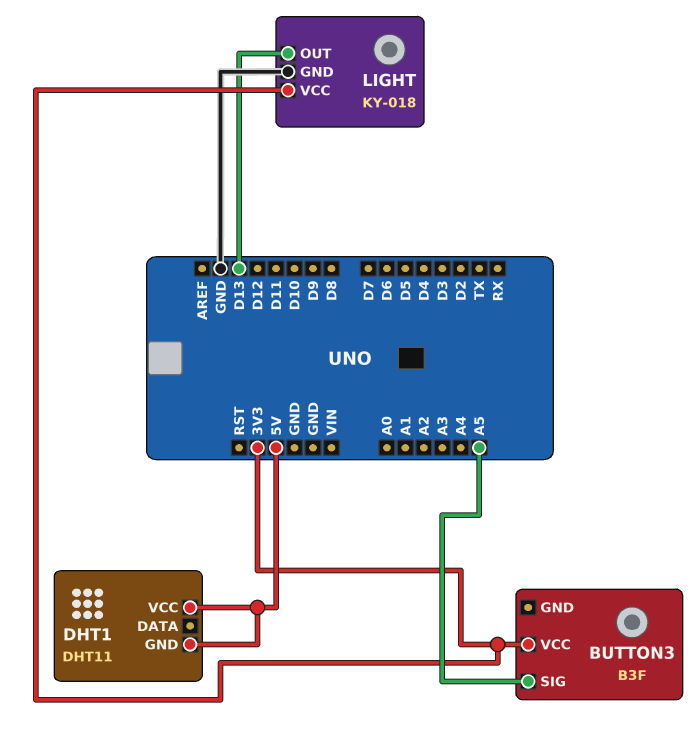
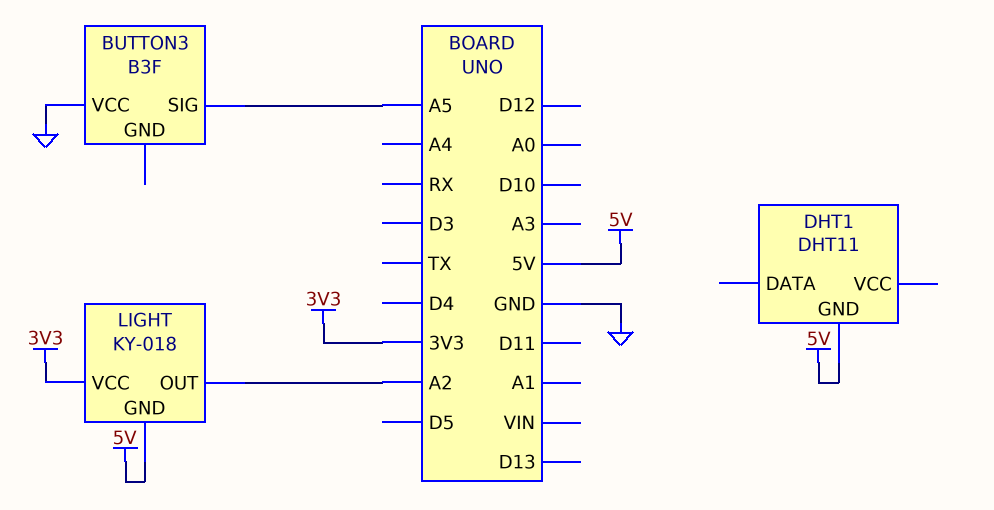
BUTTON3 pin VCC: 3V3 -> GND
DHT1 pin VCC: 5V -> none
LIGHT pin GND: GND -> 5V
LIGHT pin OUT: D13 -> A2

